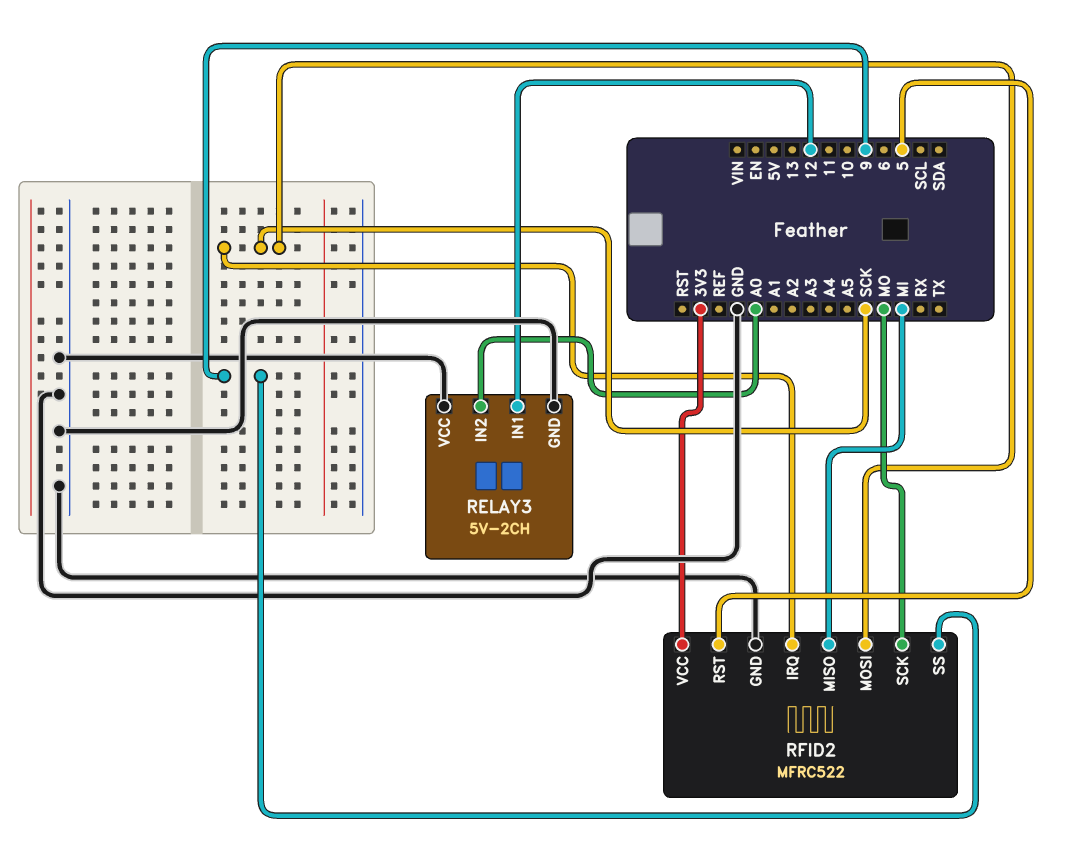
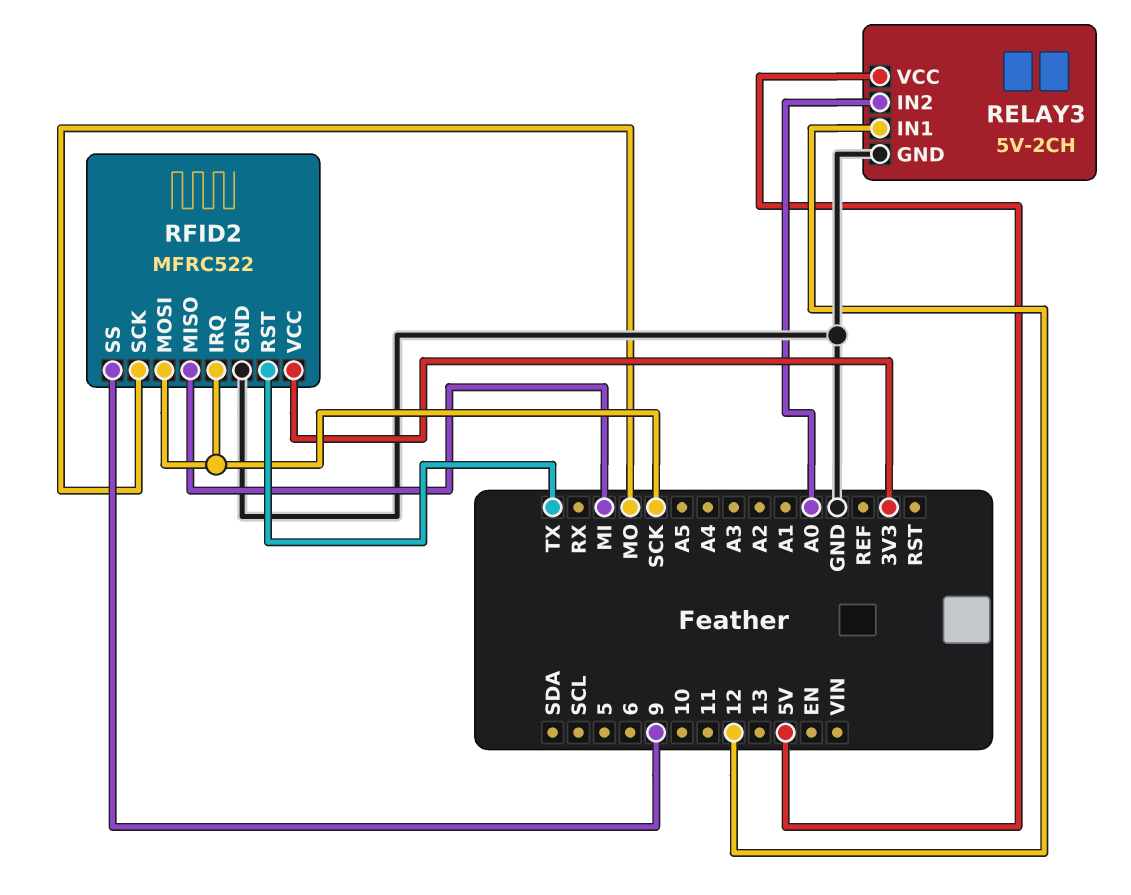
RELAY3 pin VCC: GND -> 5V
RFID2 pin RST: 5 -> TX

